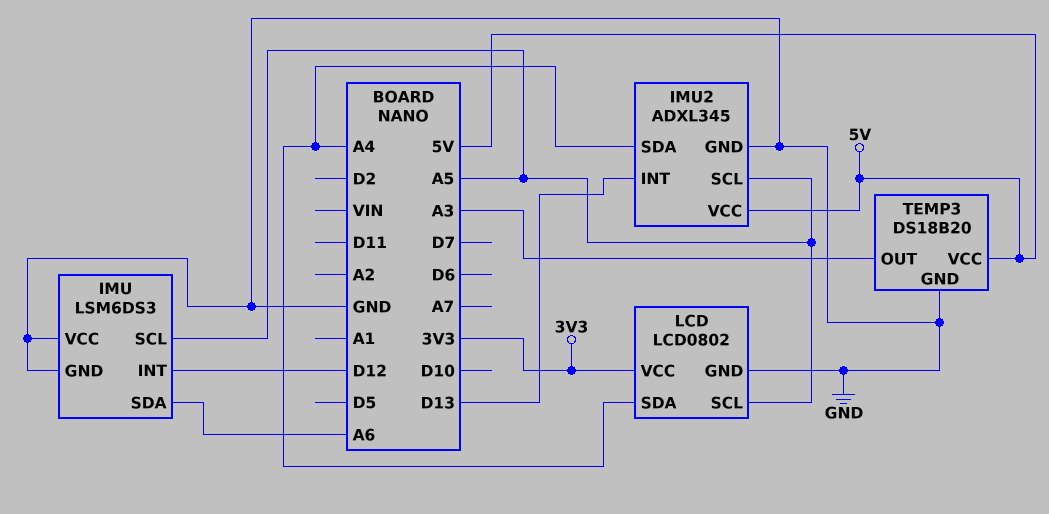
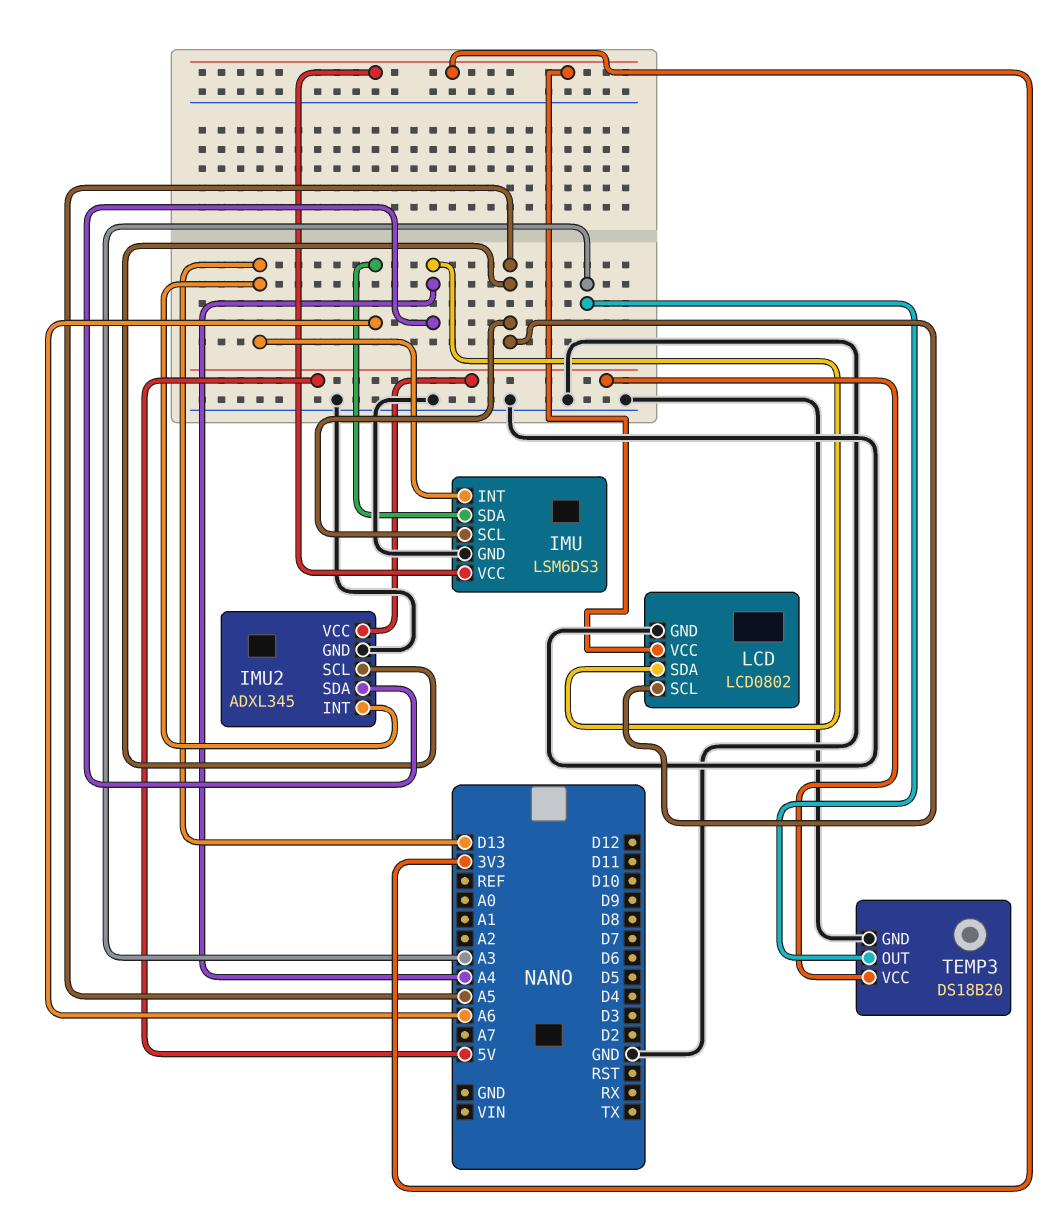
IMU pin INT: D12 -> D13
IMU pin VCC: GND -> 3V3

